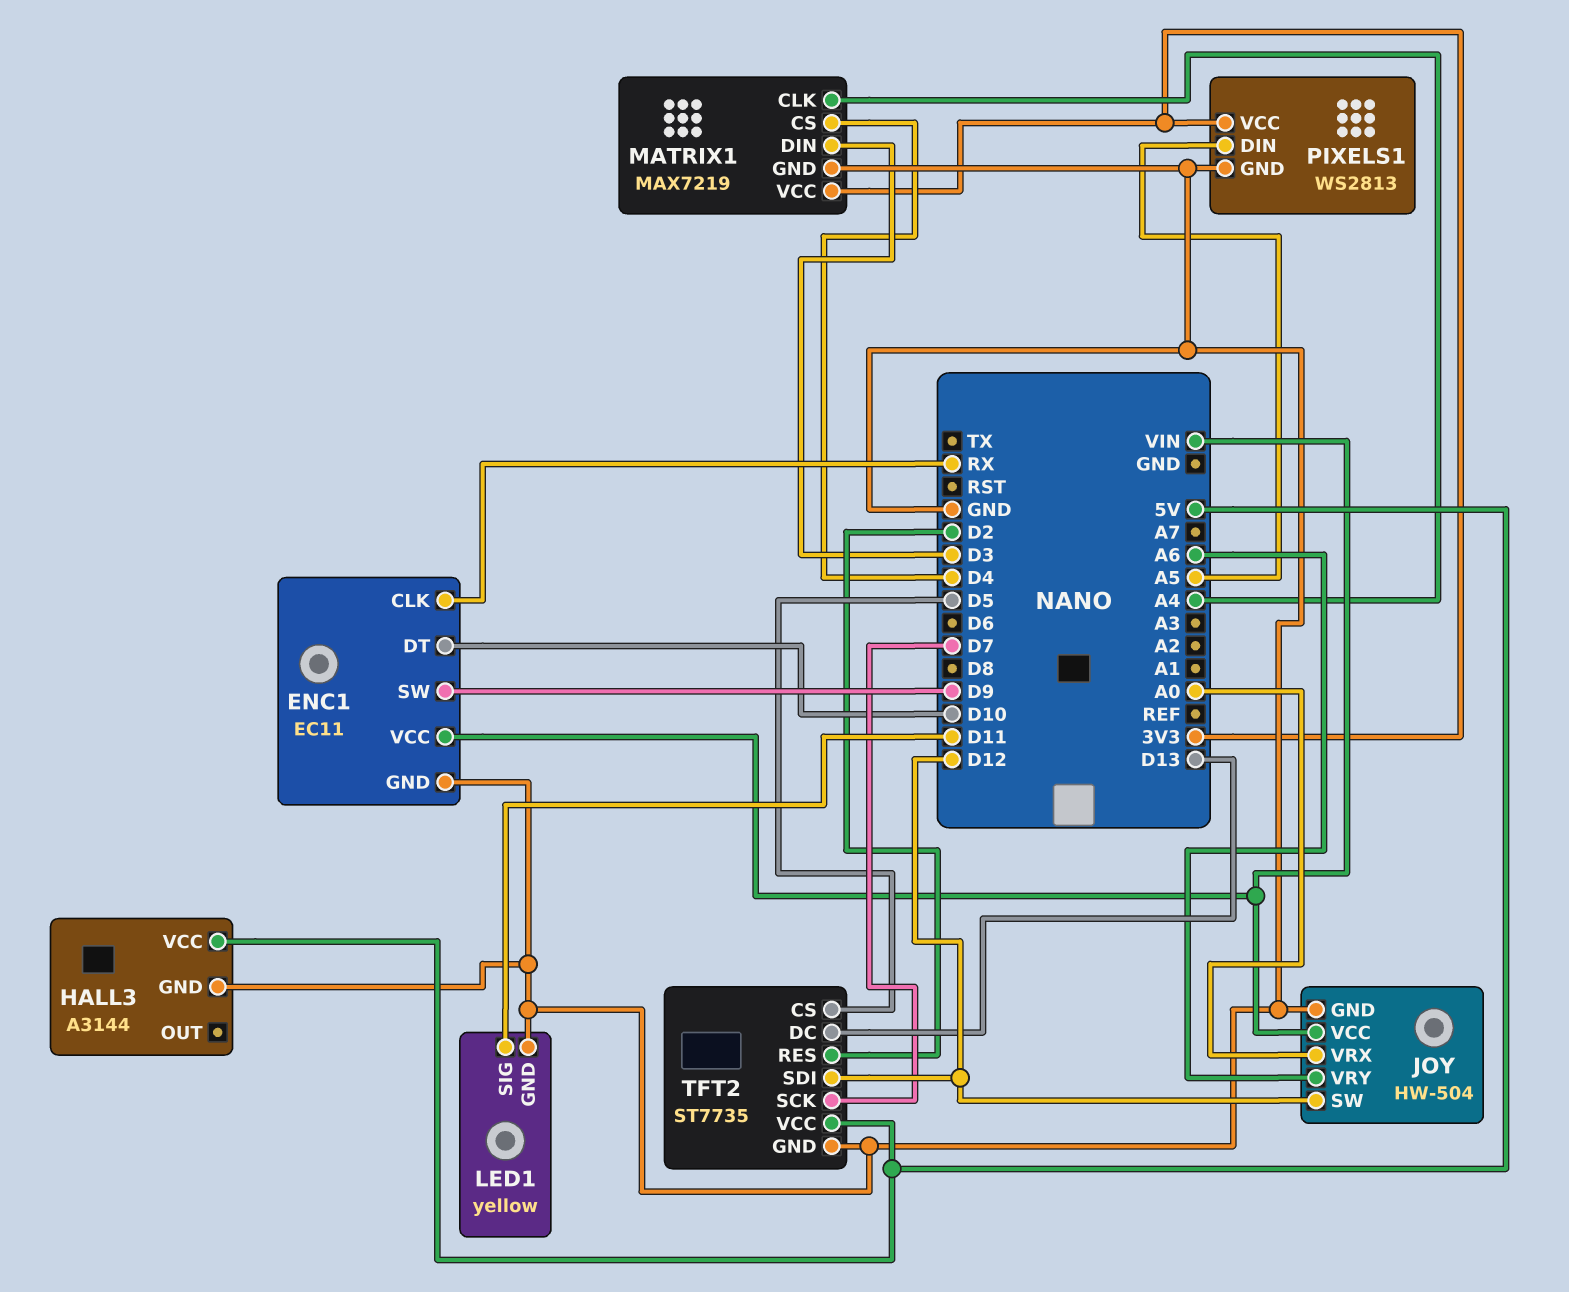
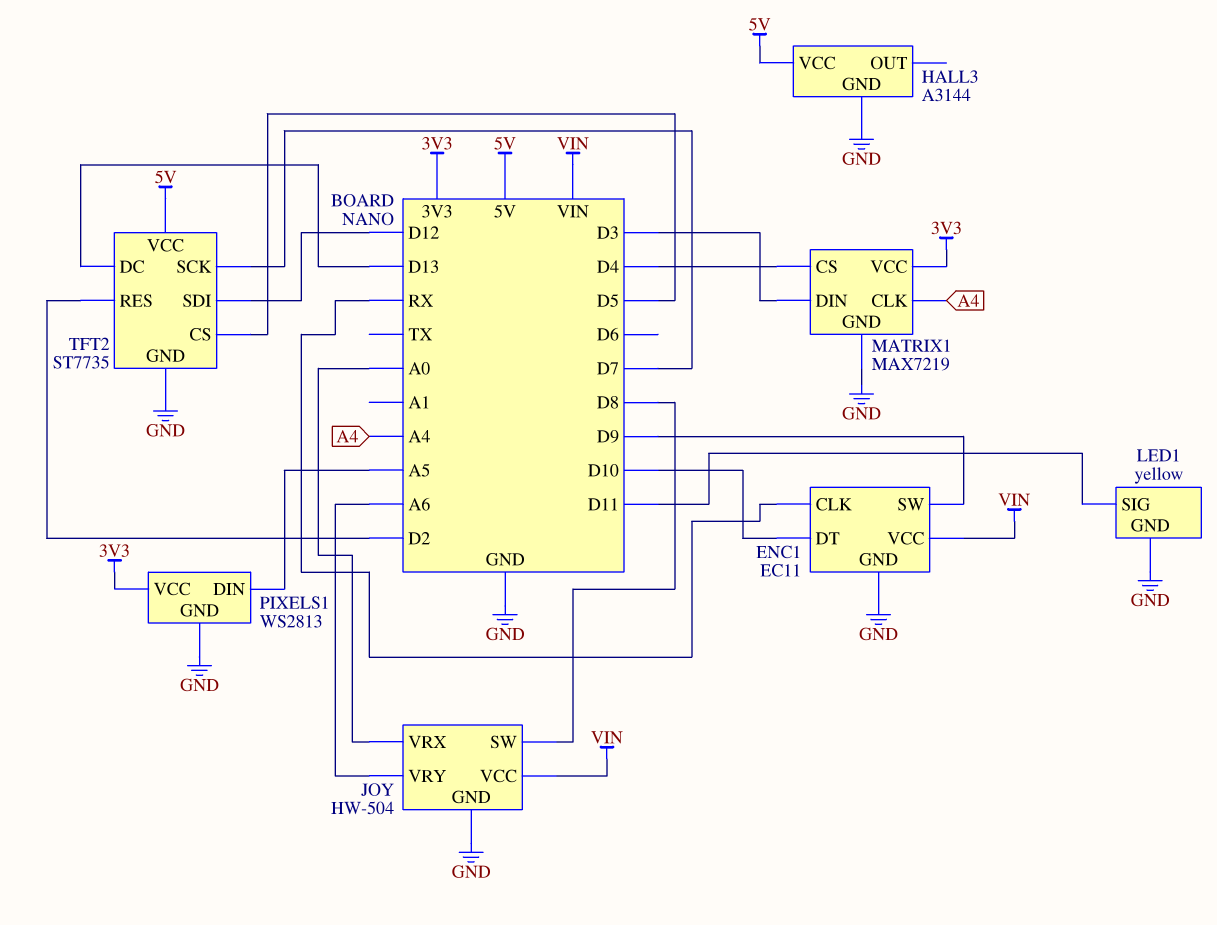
JOY pin SW: D12 -> D8

